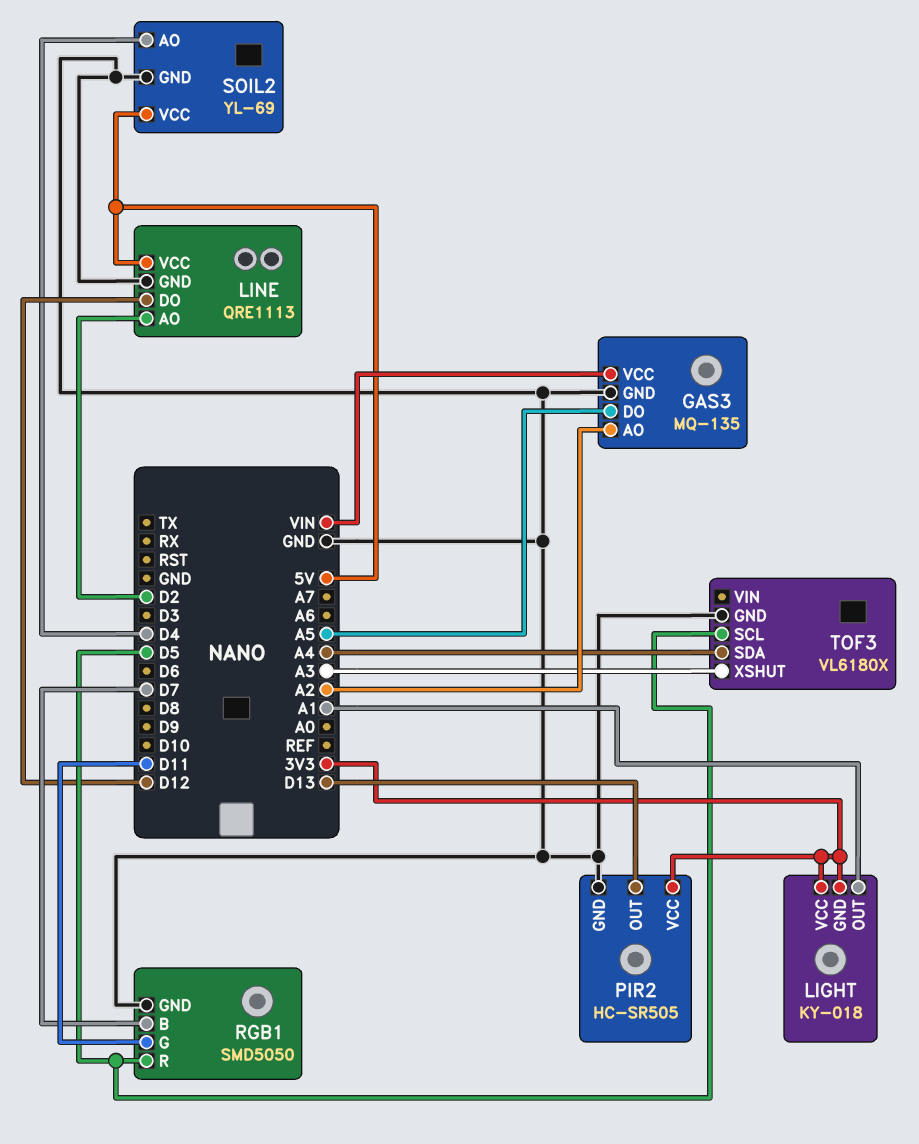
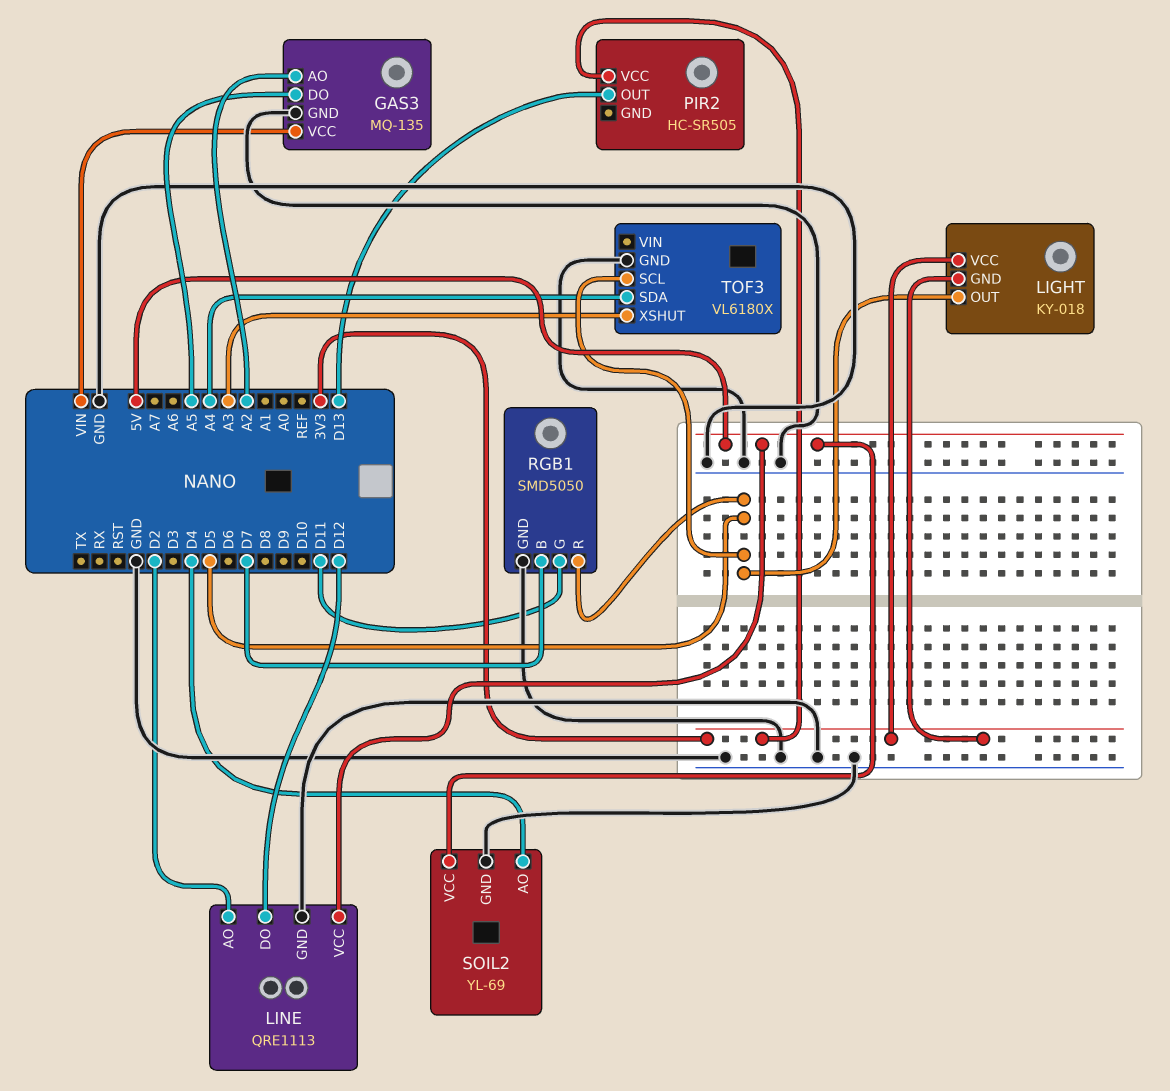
LIGHT pin OUT: A1 -> D5
PIR2 pin GND: GND -> none

